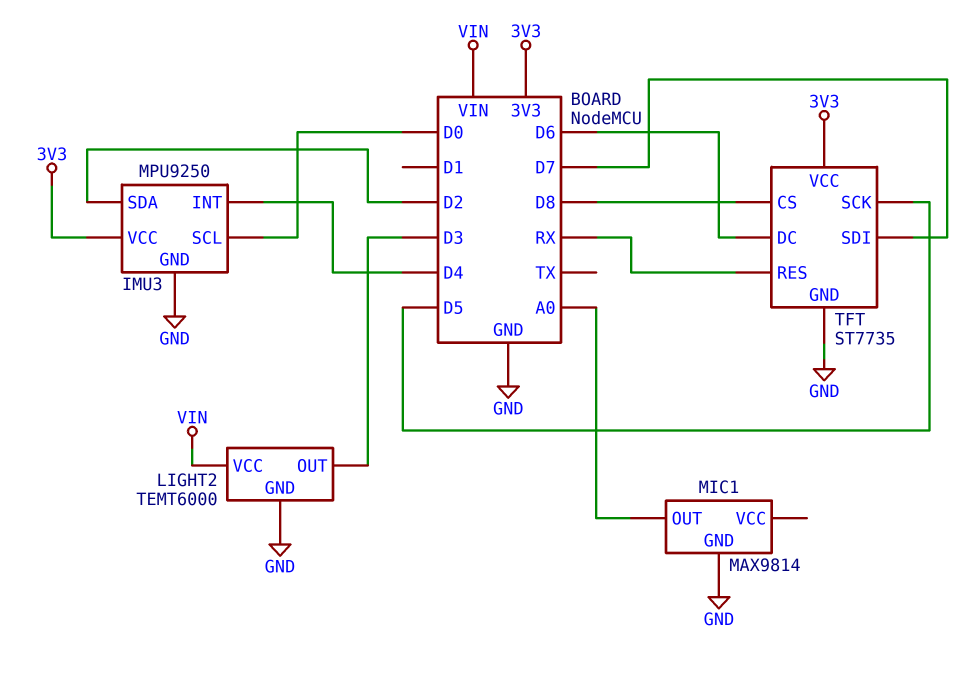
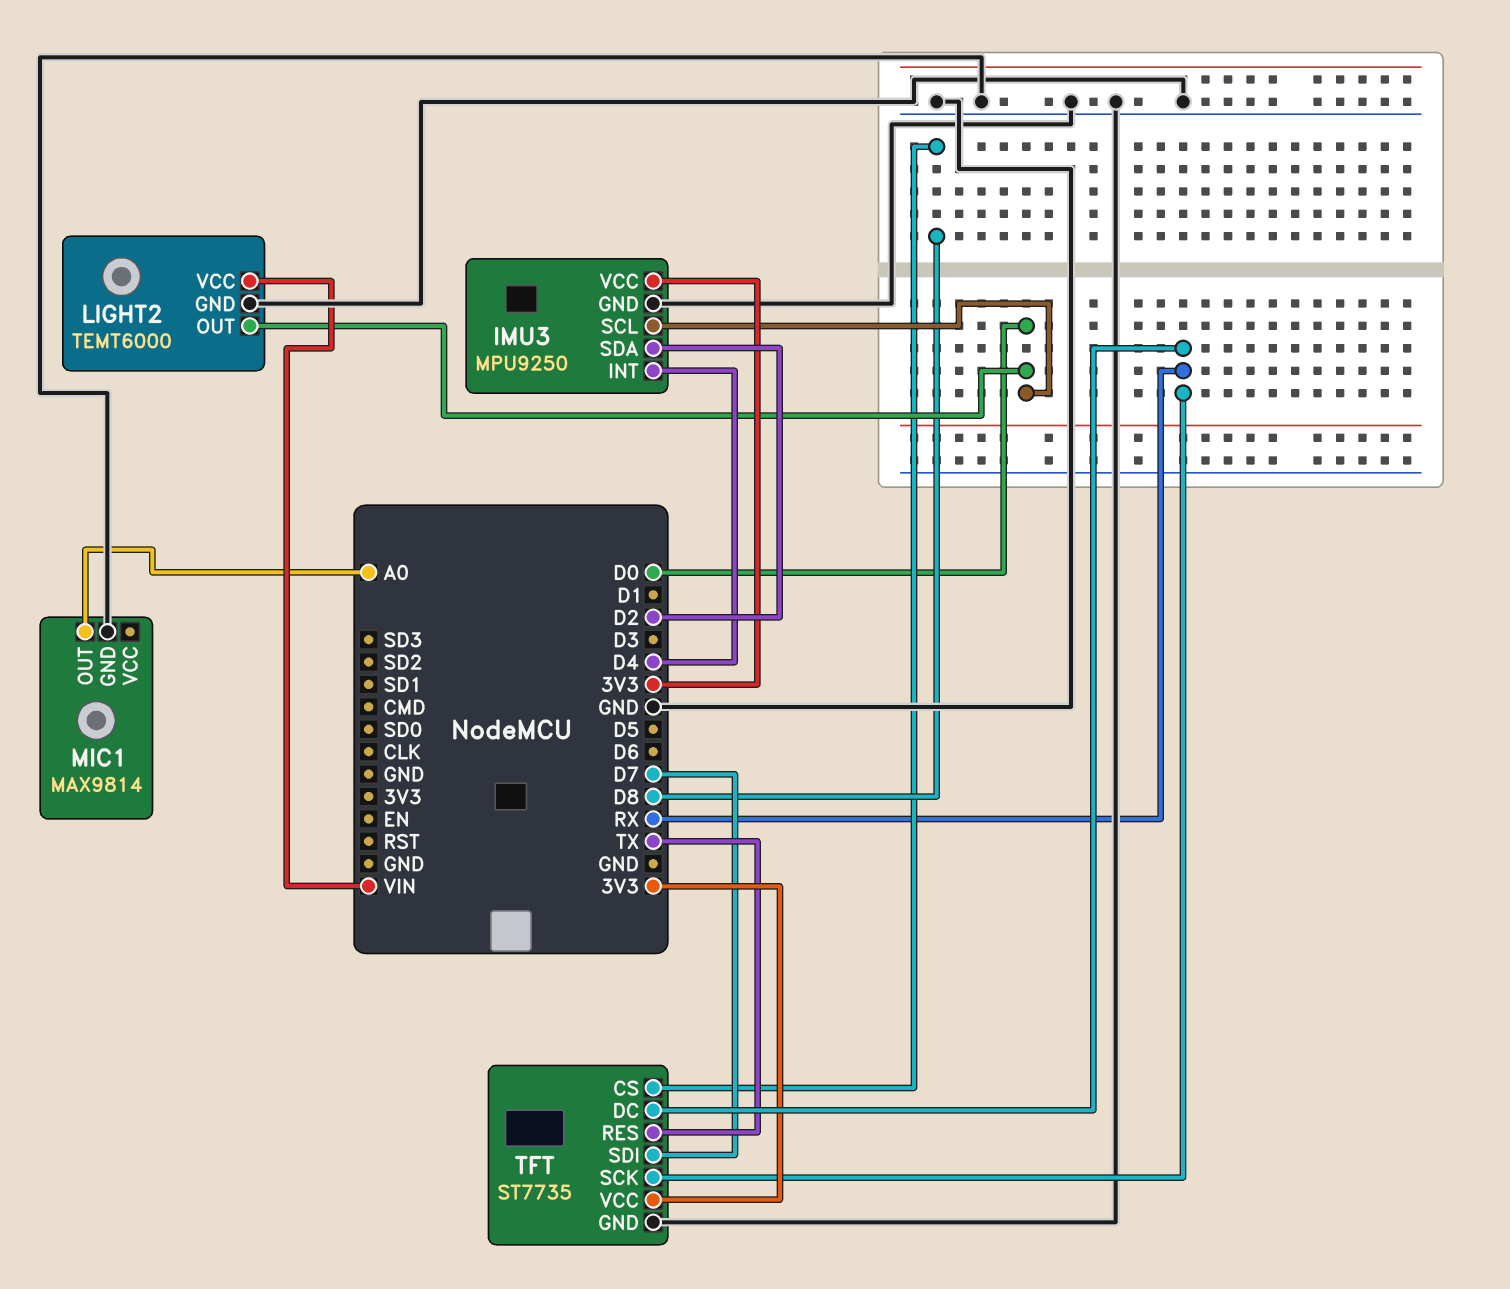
LIGHT2 pin OUT: D3 -> D0
TFT pin DC: D6 -> RX
TFT pin RES: RX -> TX
TFT pin SCK: D5 -> RX

